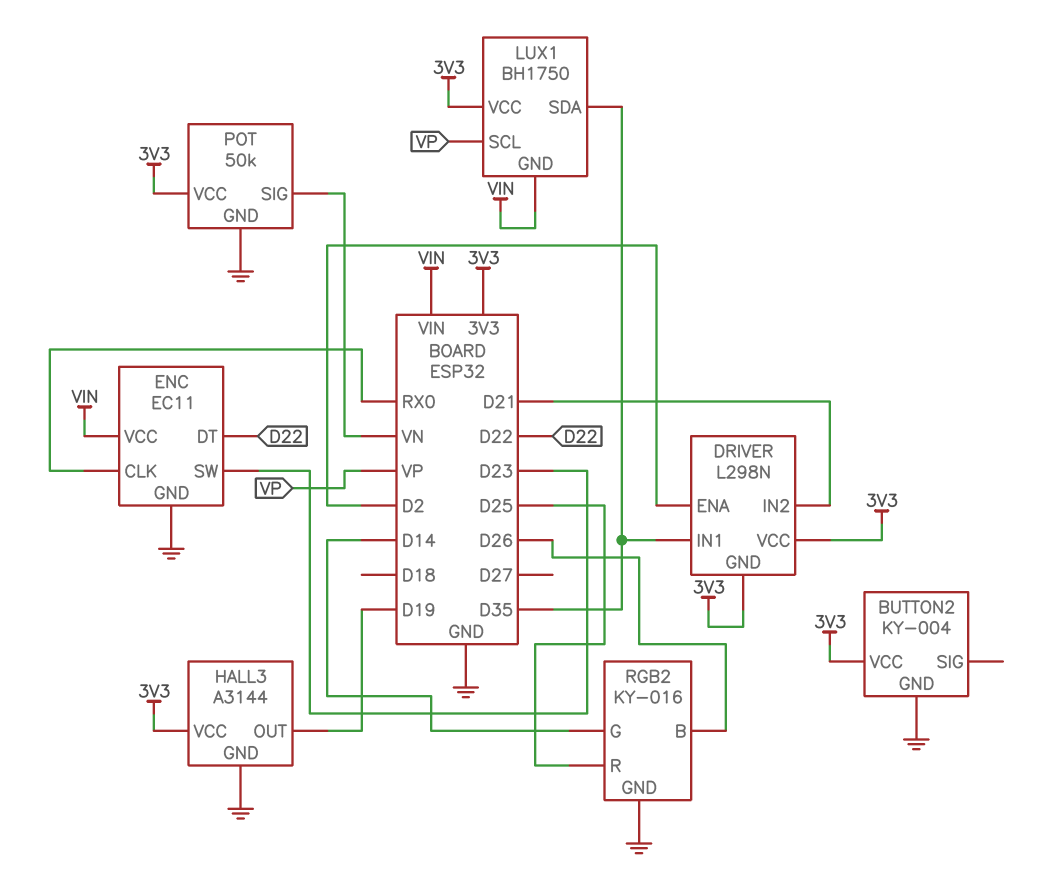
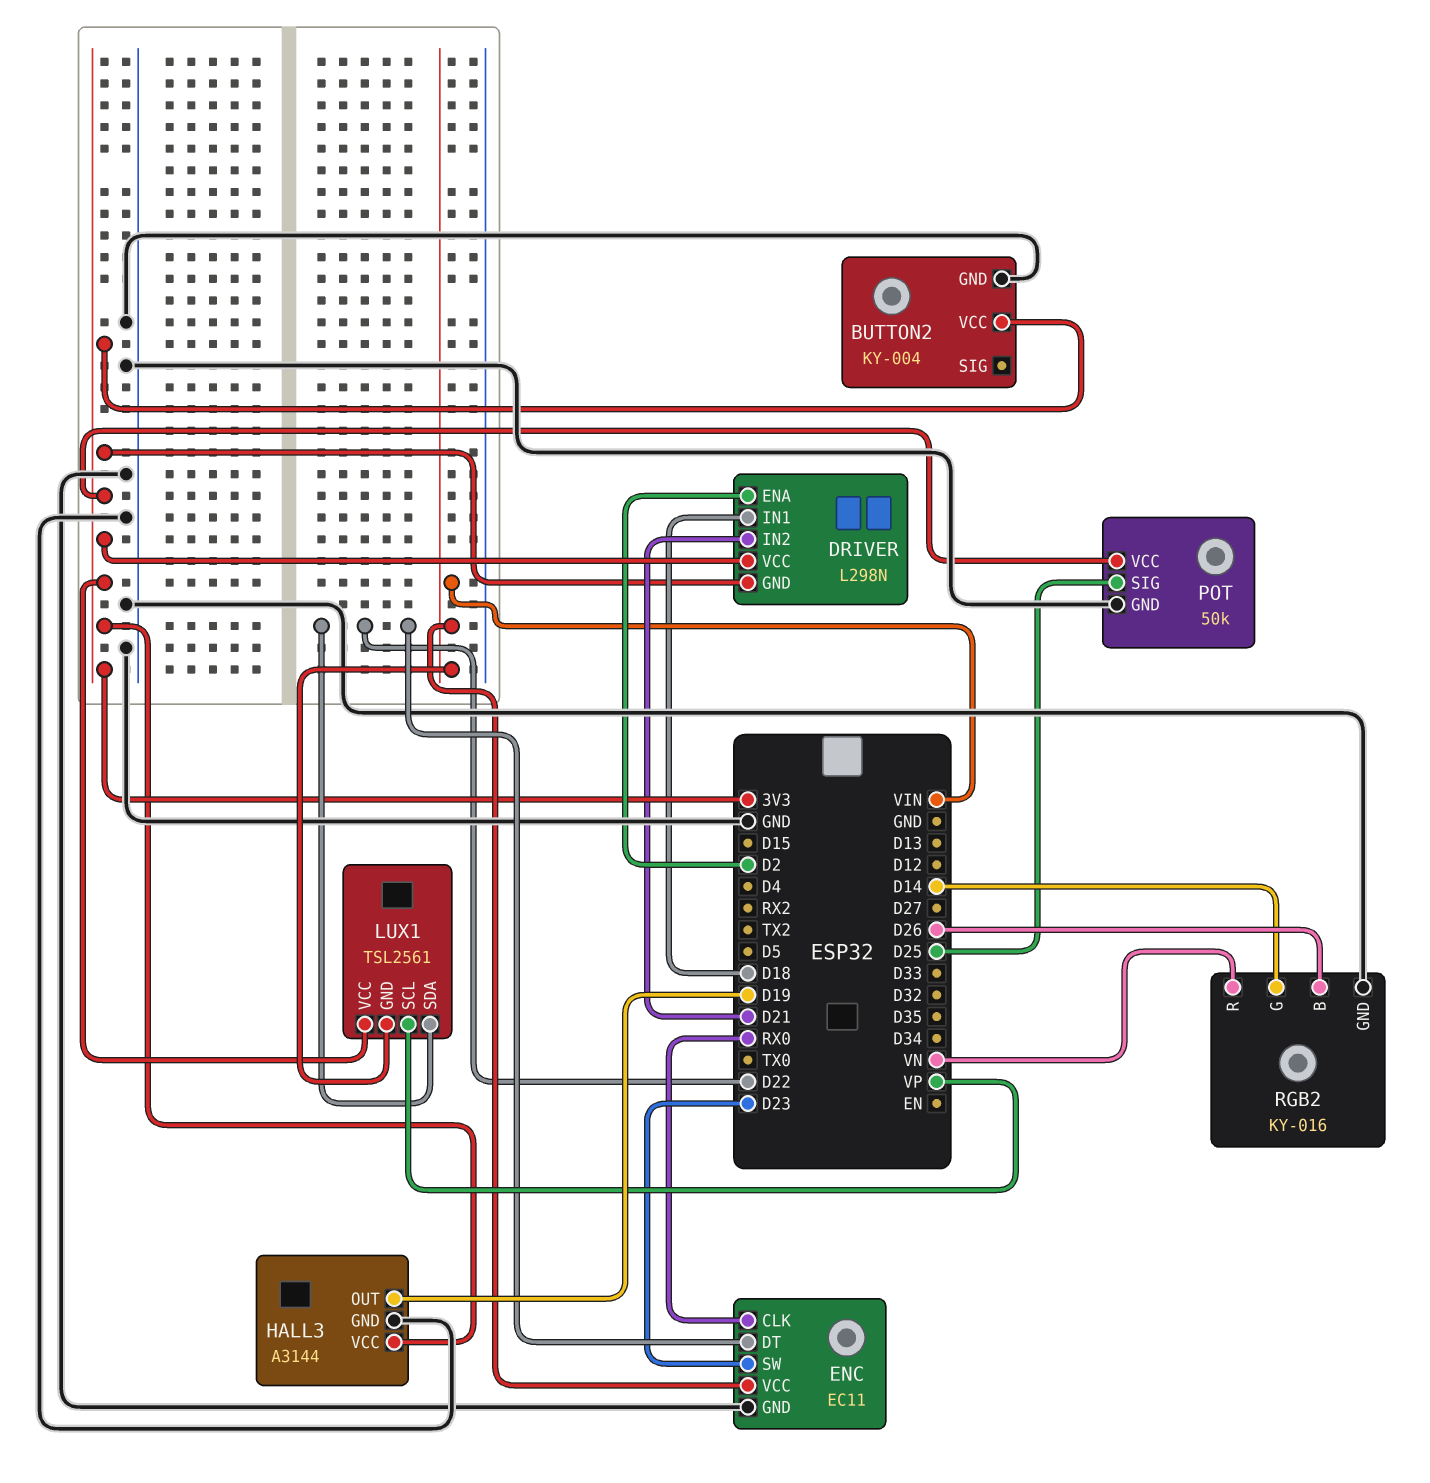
DRIVER pin IN1: D35 -> D18
LUX1: BH1750 -> TSL2561
LUX1 pin SDA: D35 -> D22
POT pin SIG: VN -> D25
RGB2 pin R: D25 -> VN

